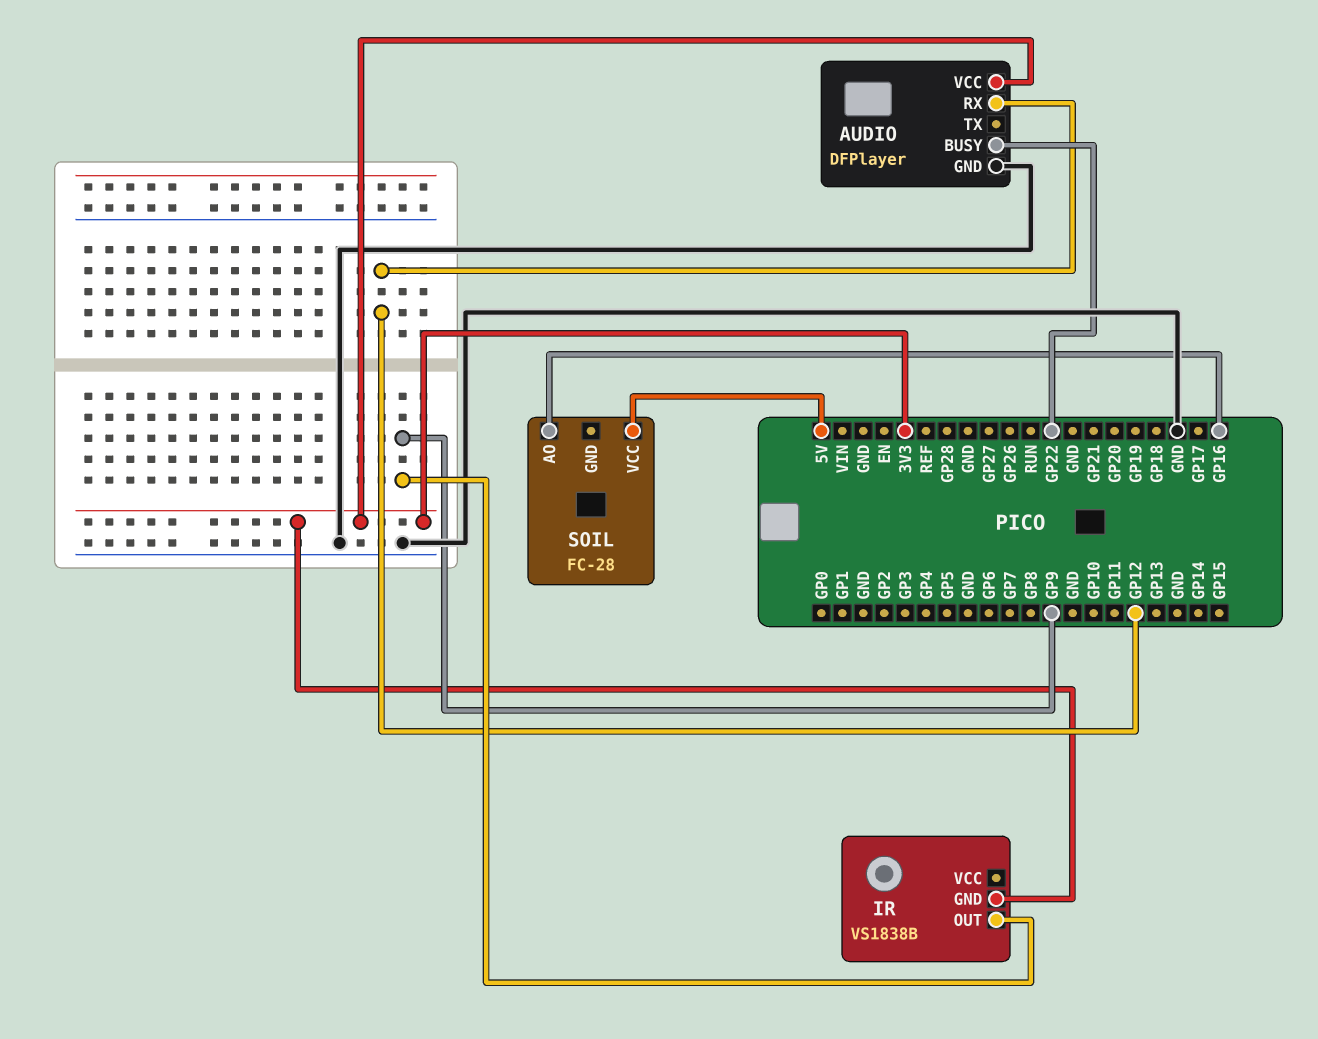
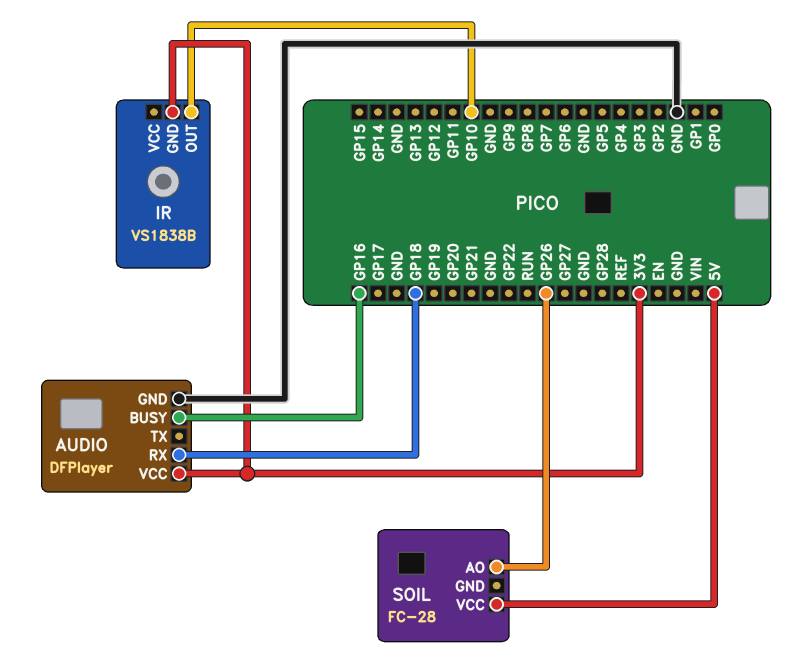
AUDIO pin BUSY: GP22 -> GP16
AUDIO pin RX: GP12 -> GP18
IR pin OUT: GP9 -> GP10
SOIL pin AO: GP16 -> GP26

